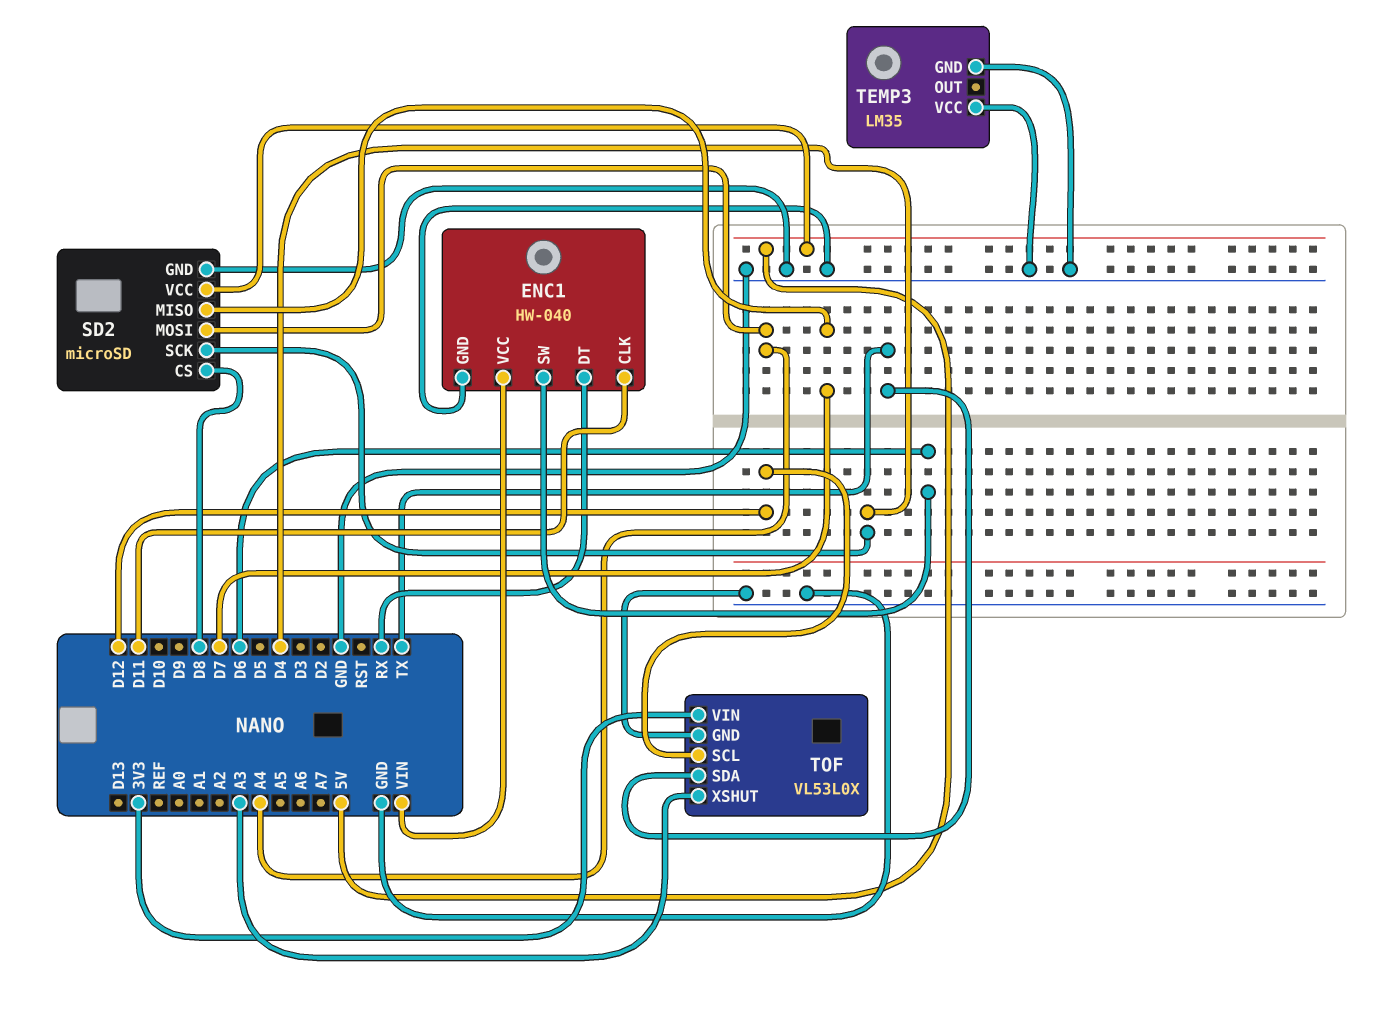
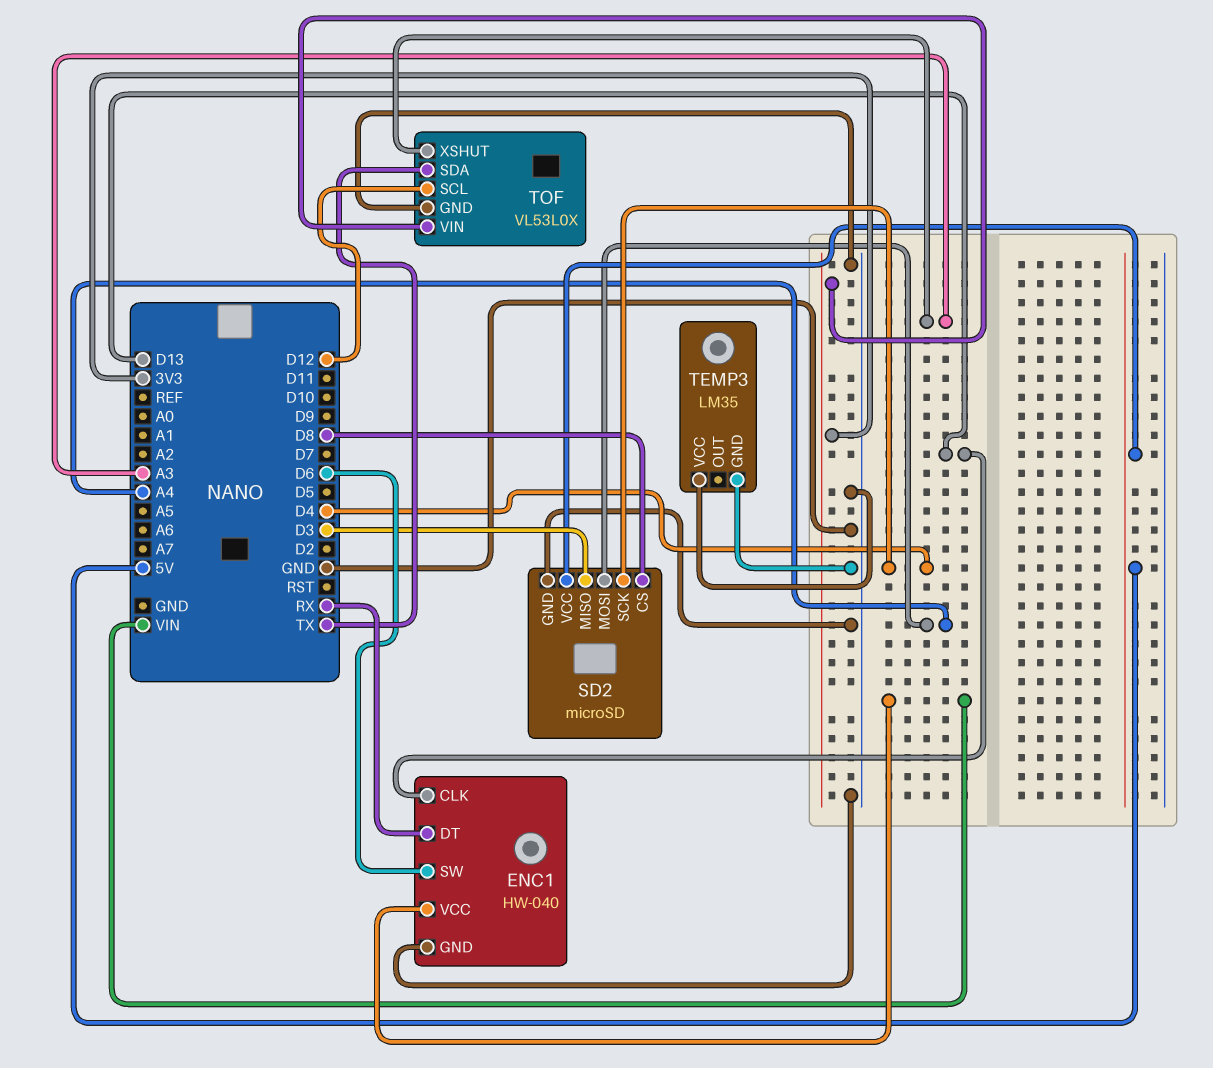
ENC1 pin CLK: D11 -> D13
SD2 pin MISO: D7 -> D3

